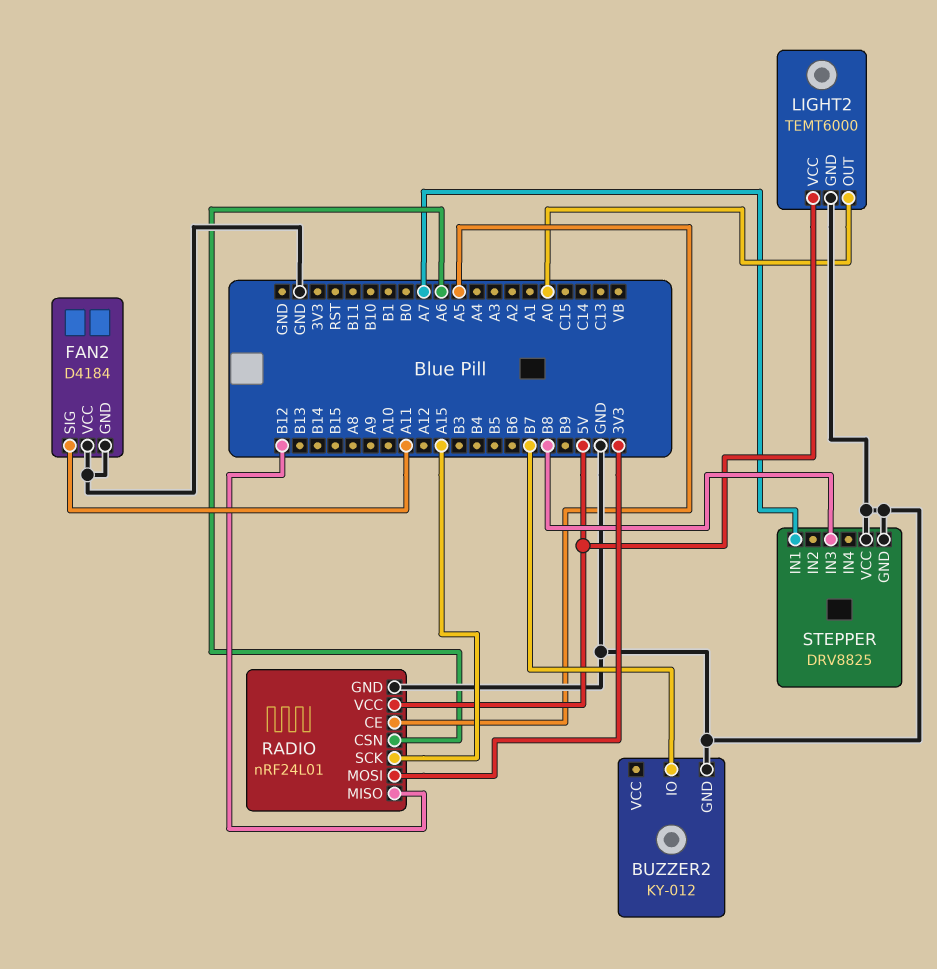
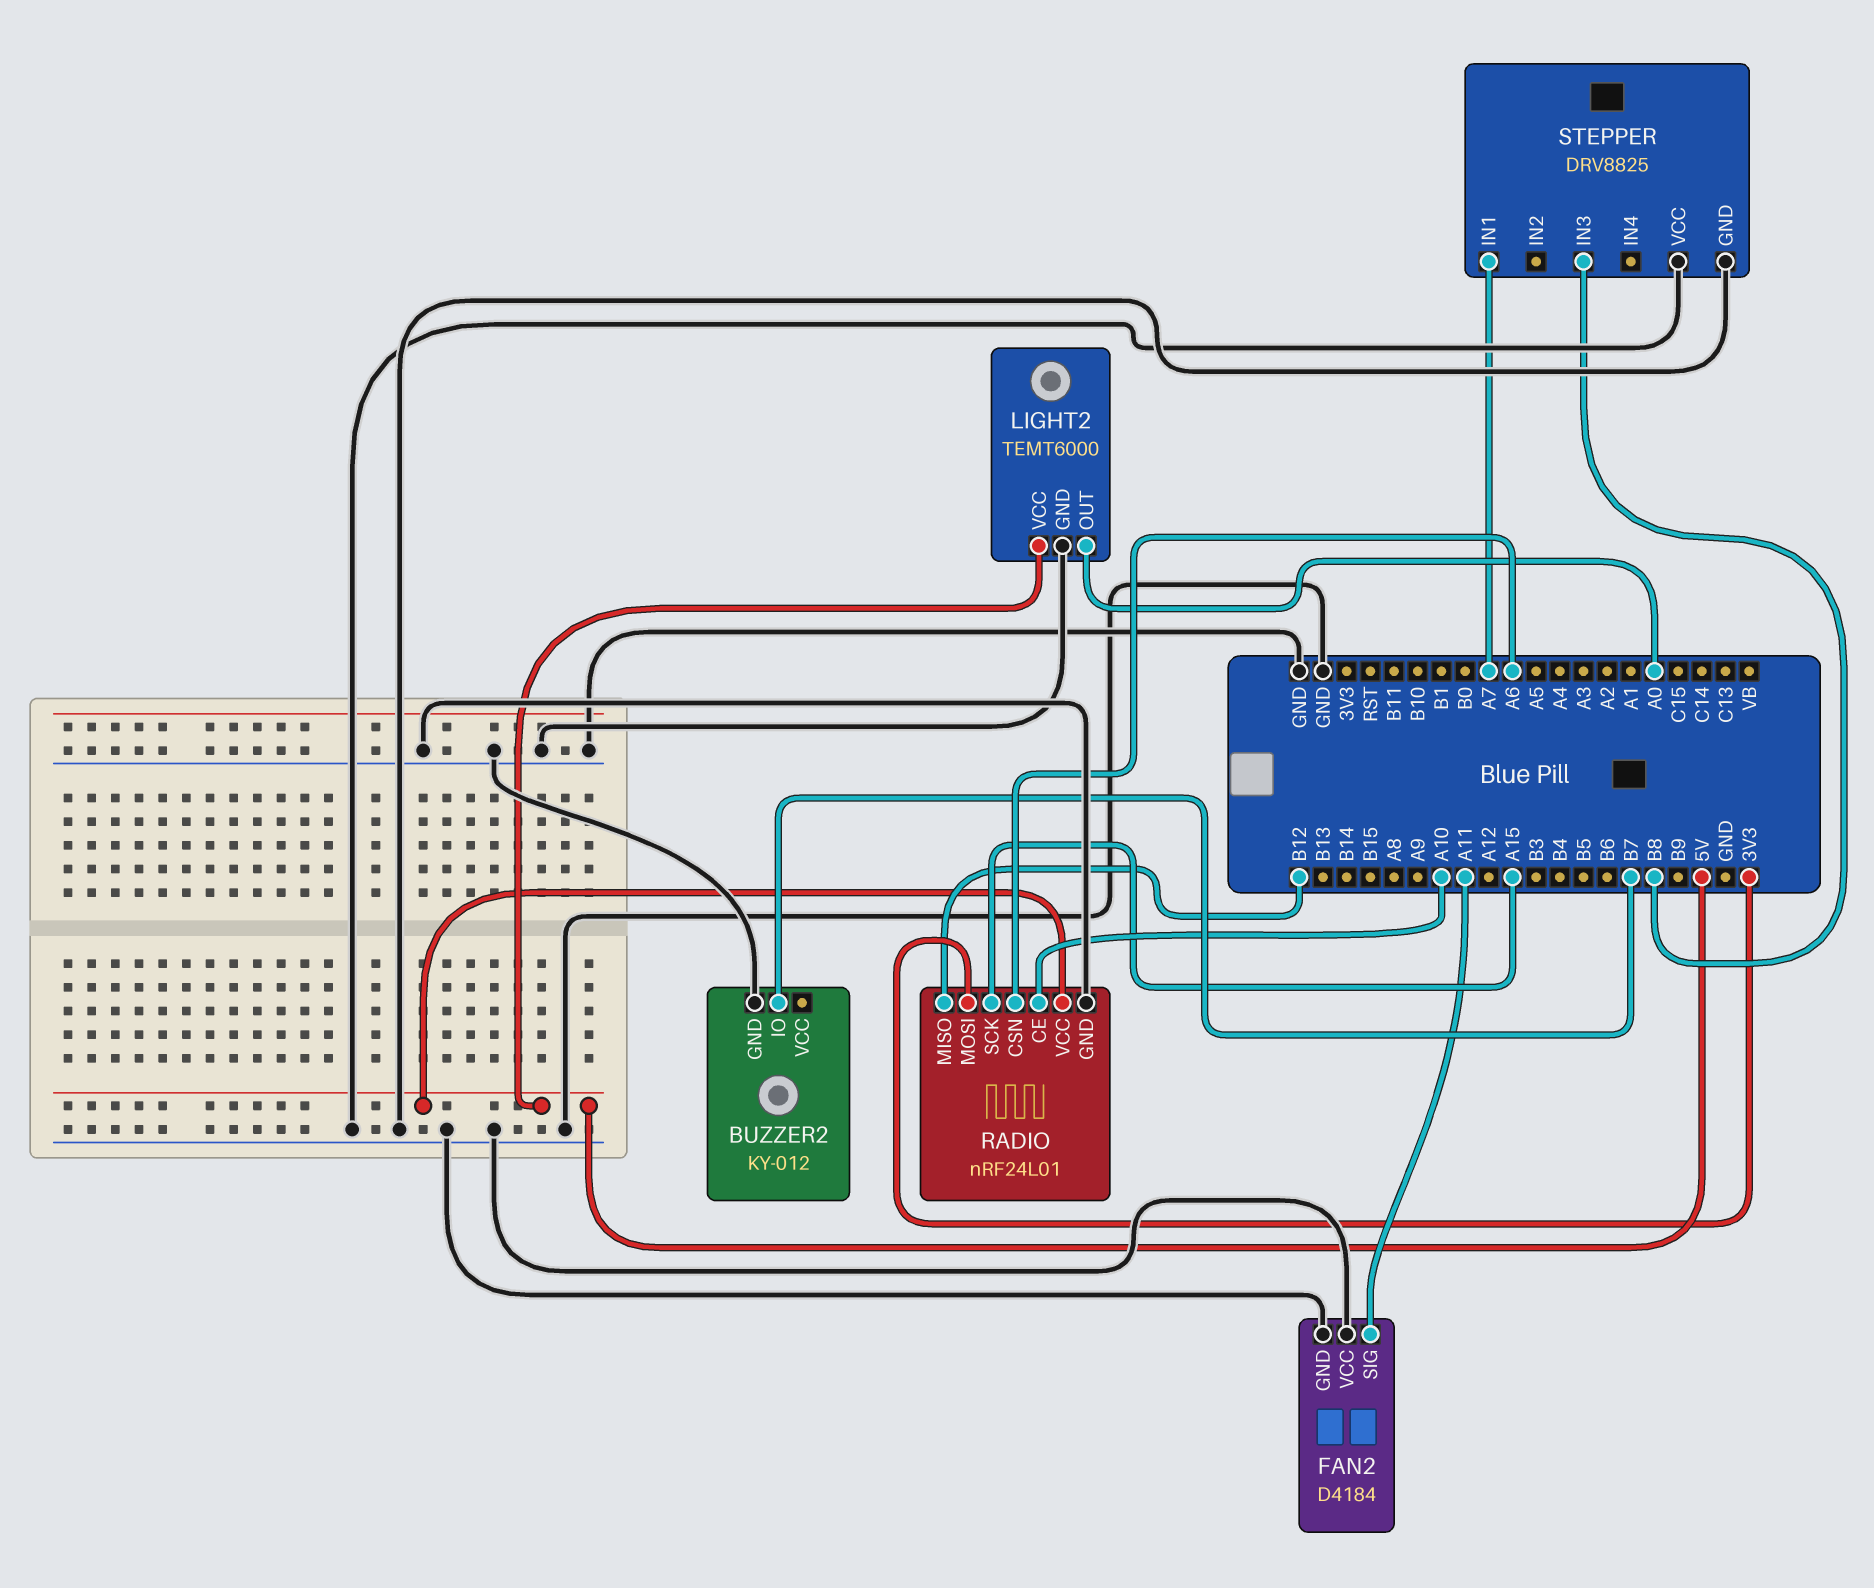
RADIO pin CE: A5 -> A10

